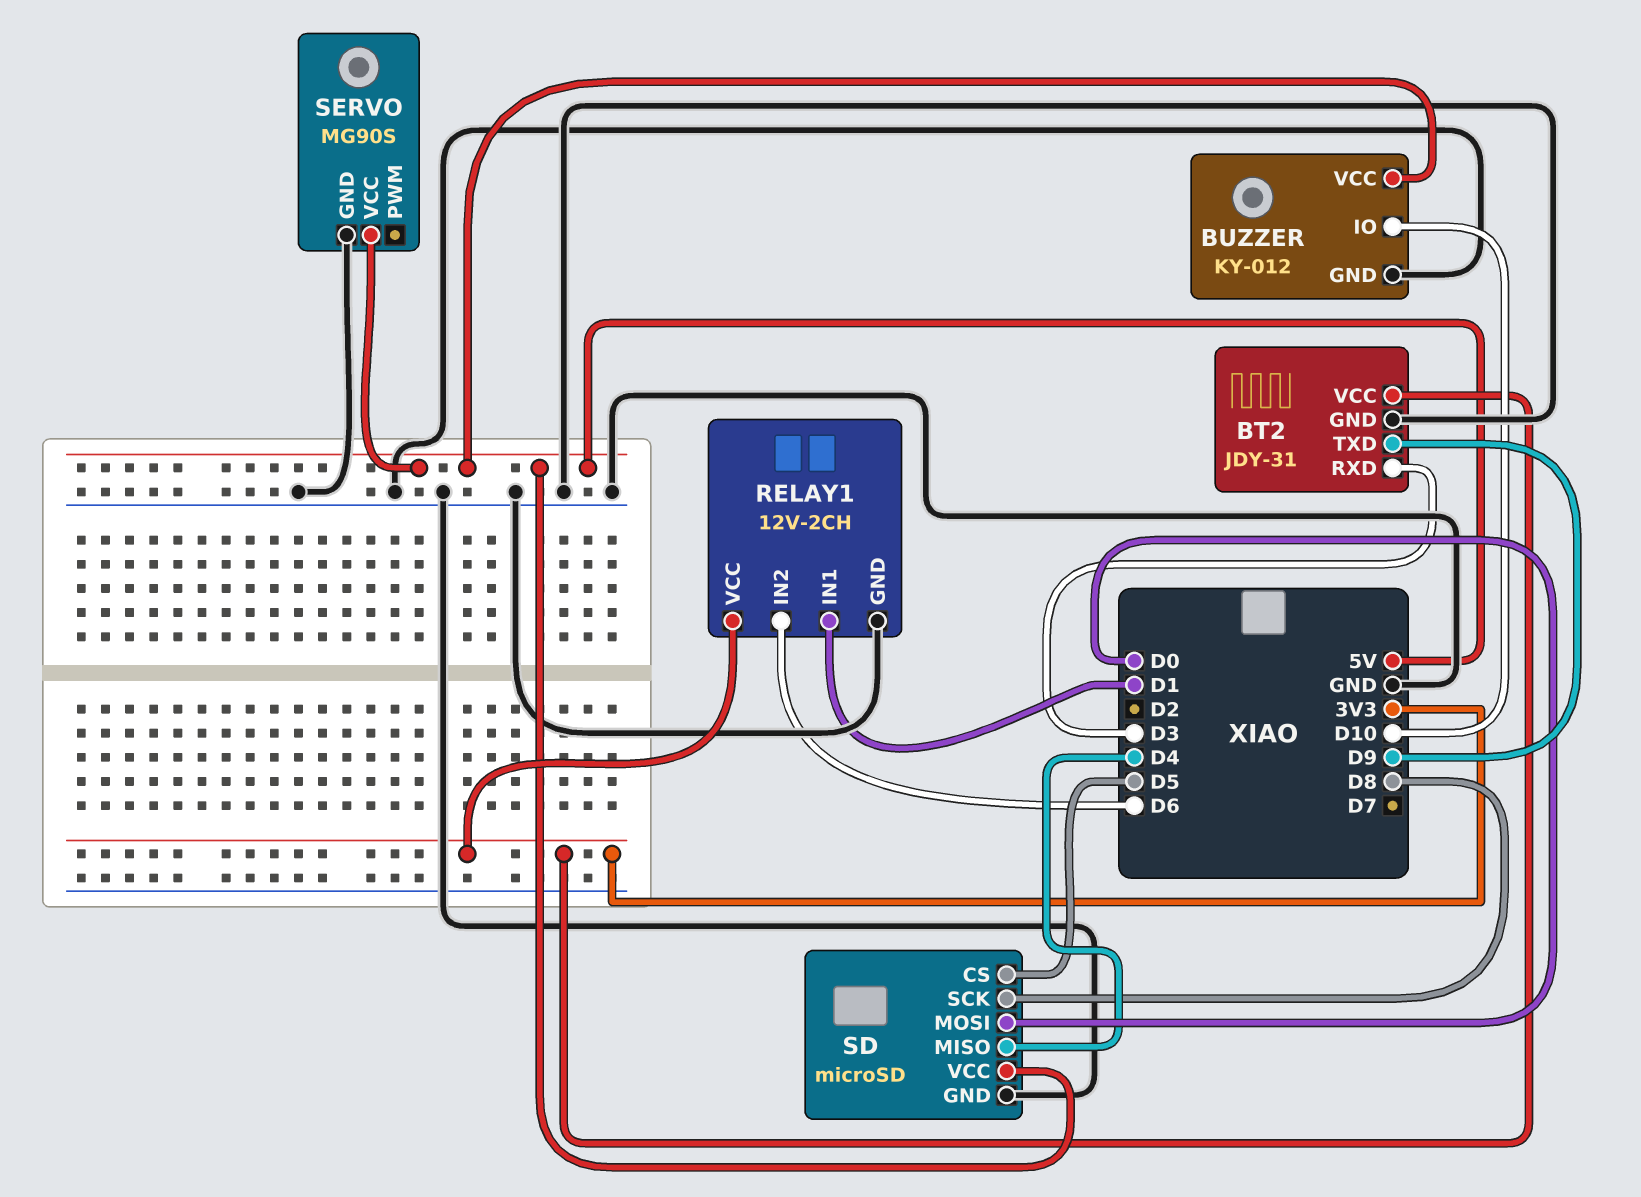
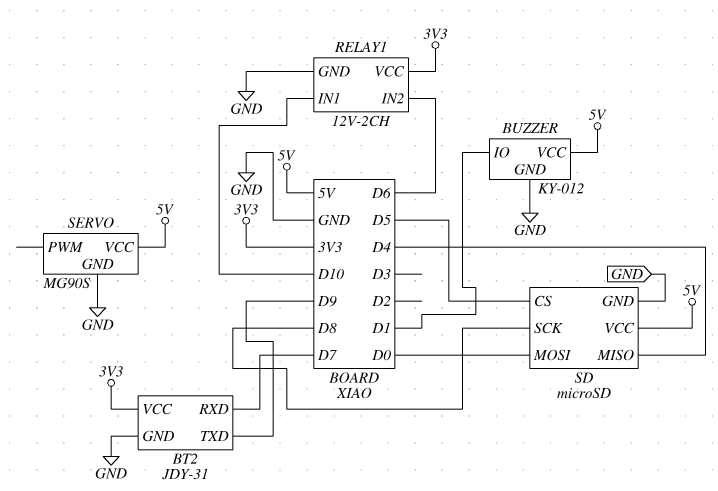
BT2 pin RXD: D3 -> D7
BUZZER pin IO: D10 -> D1
RELAY1 pin IN1: D1 -> D10

